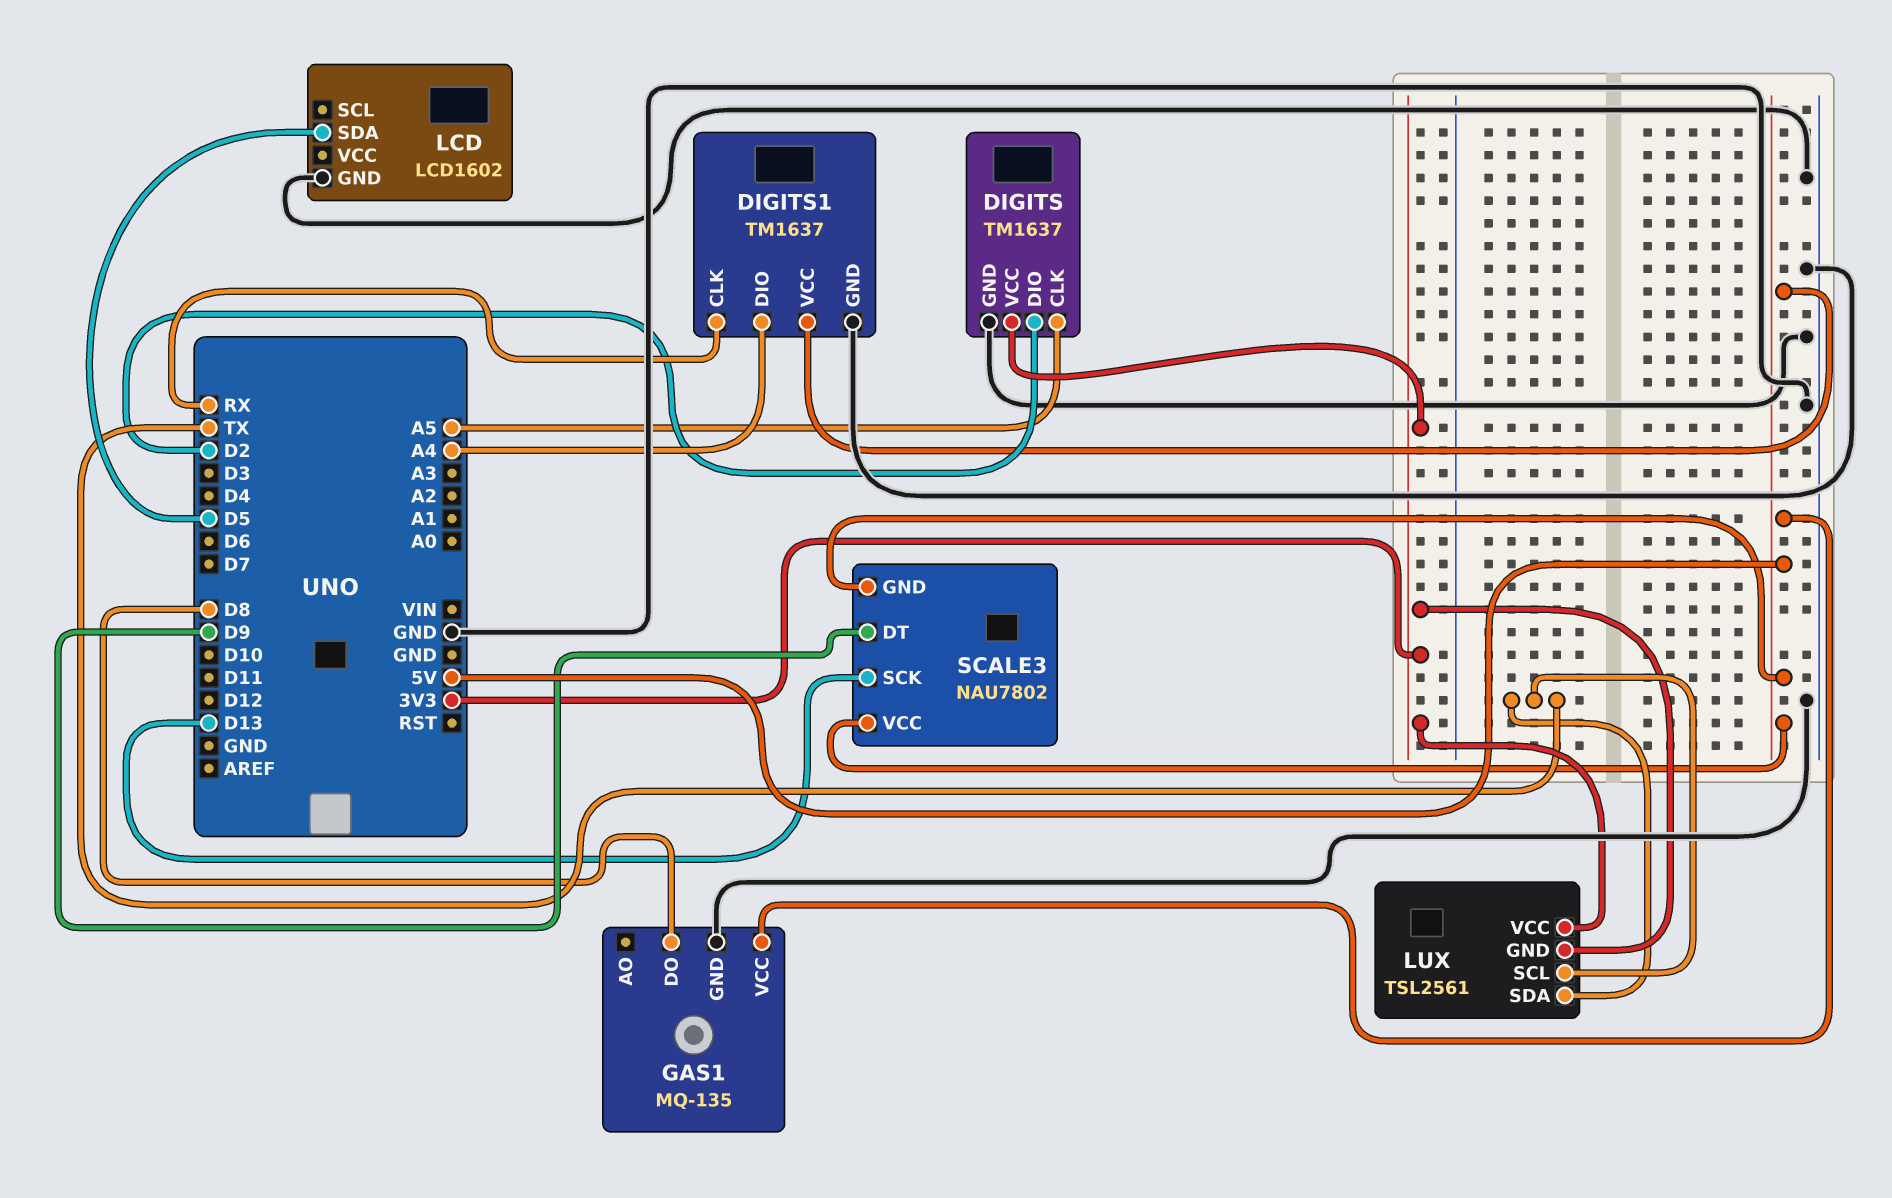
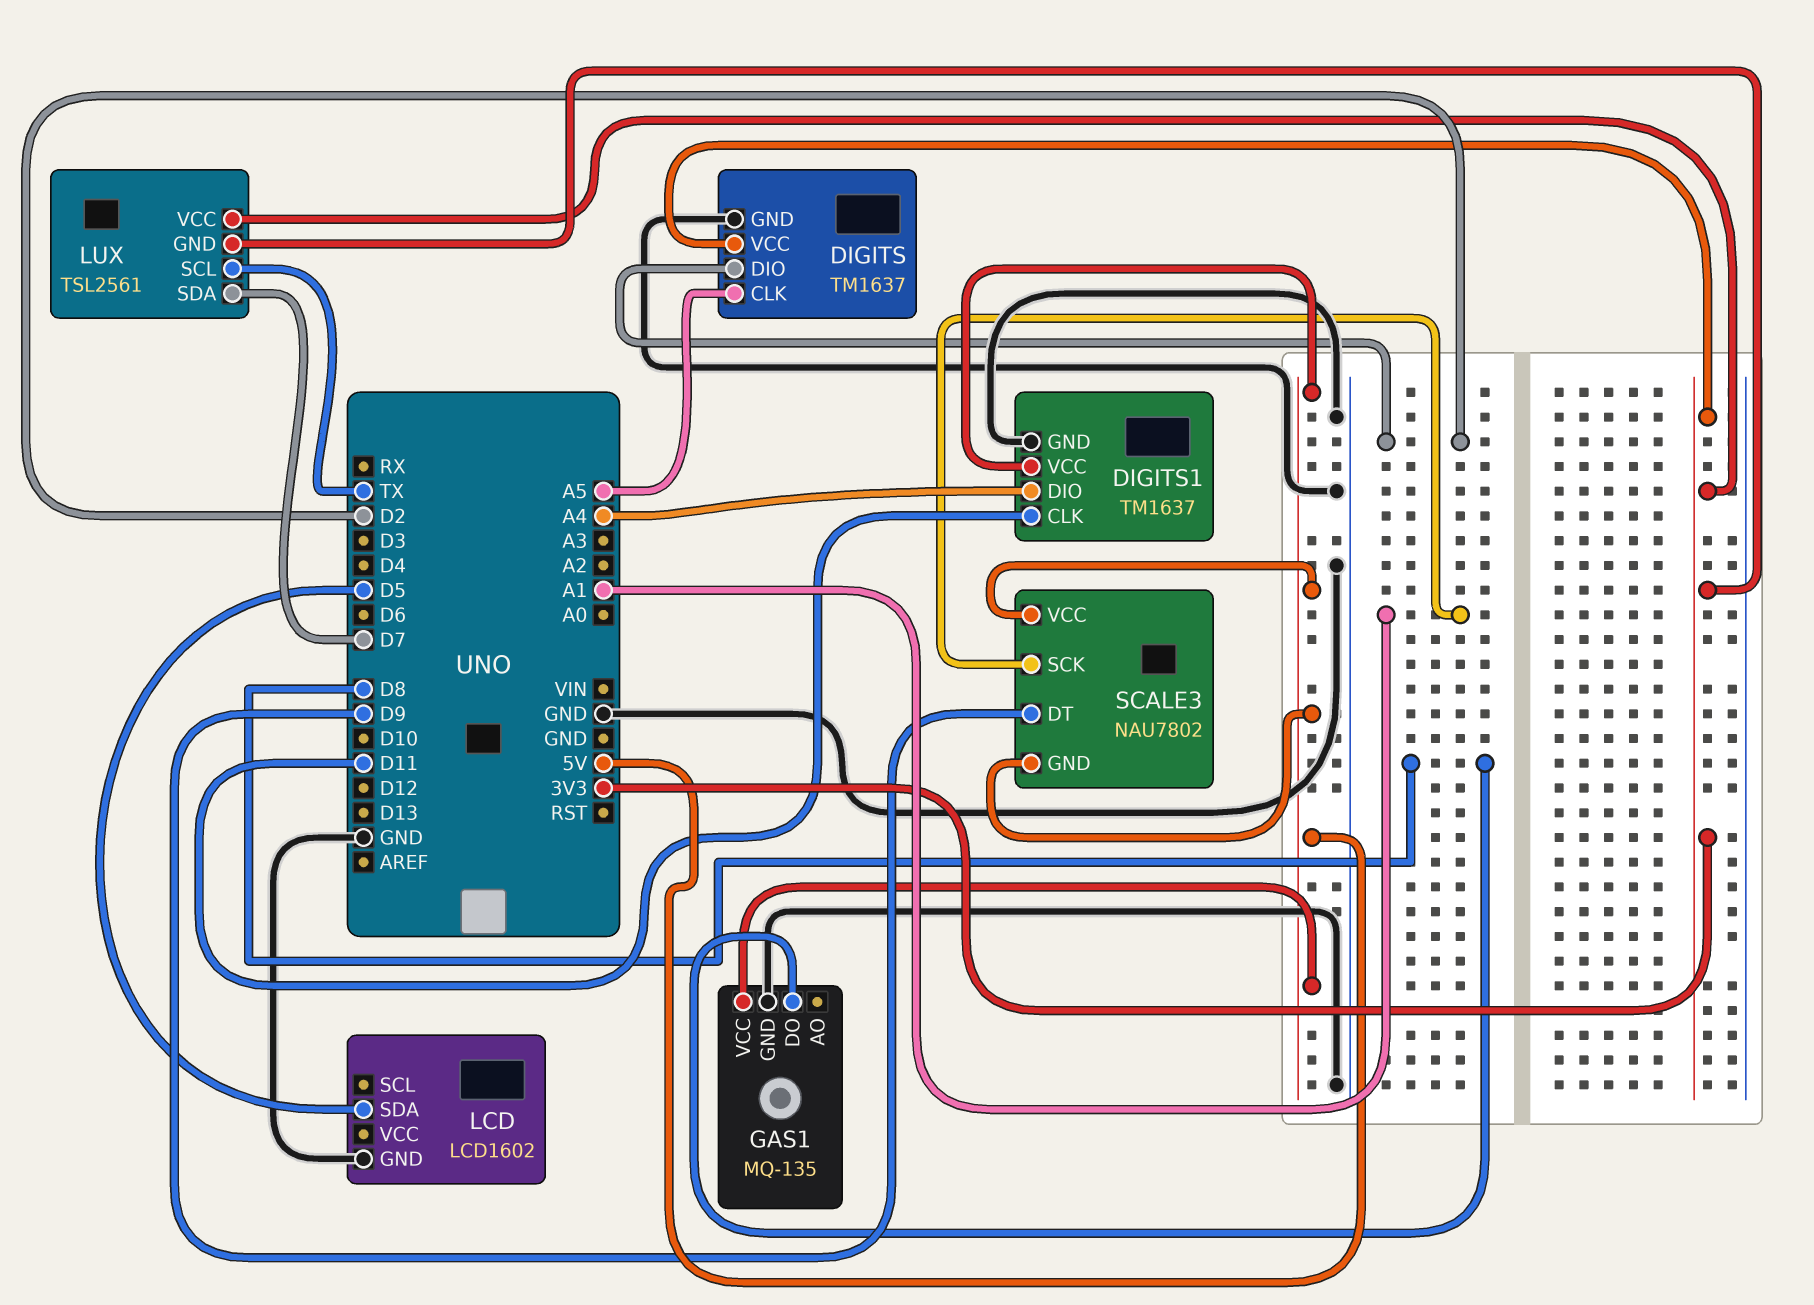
DIGITS1 pin CLK: RX -> D11
LUX pin SDA: TX -> D7
SCALE3 pin SCK: D13 -> A1

